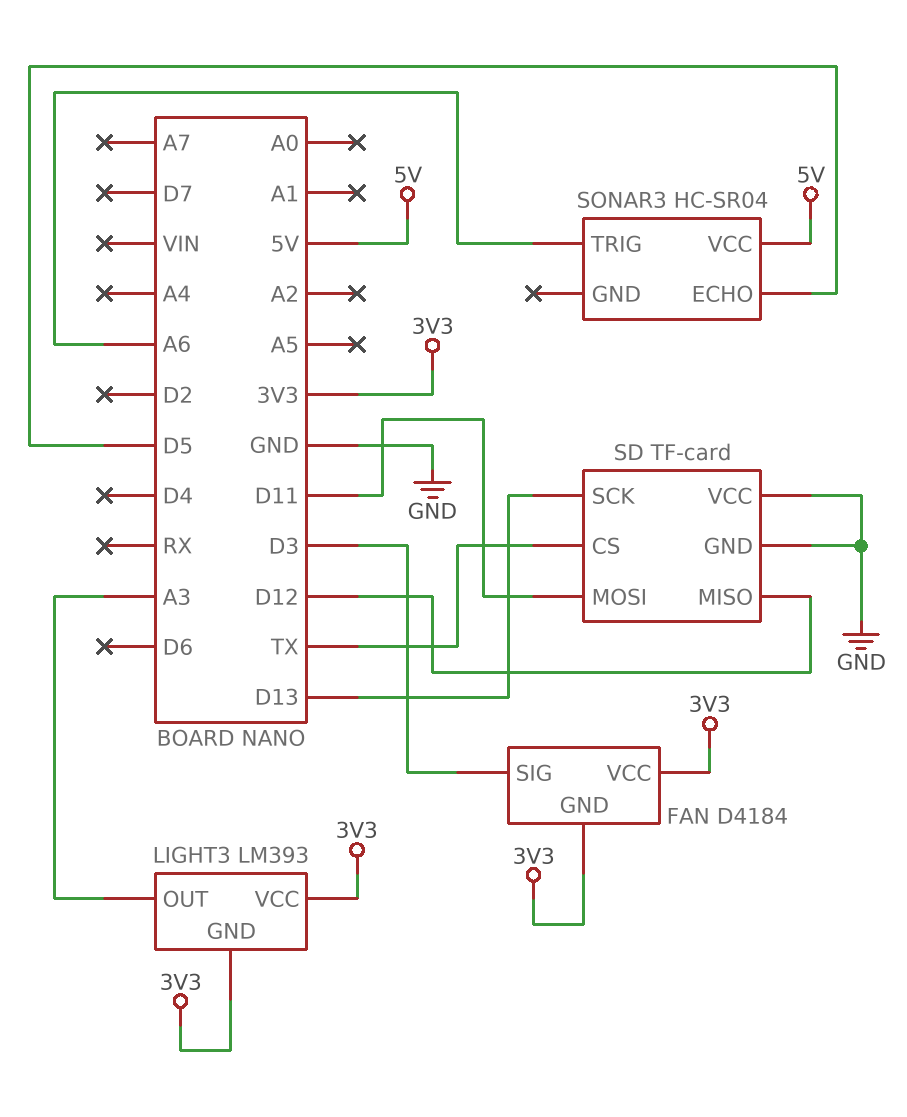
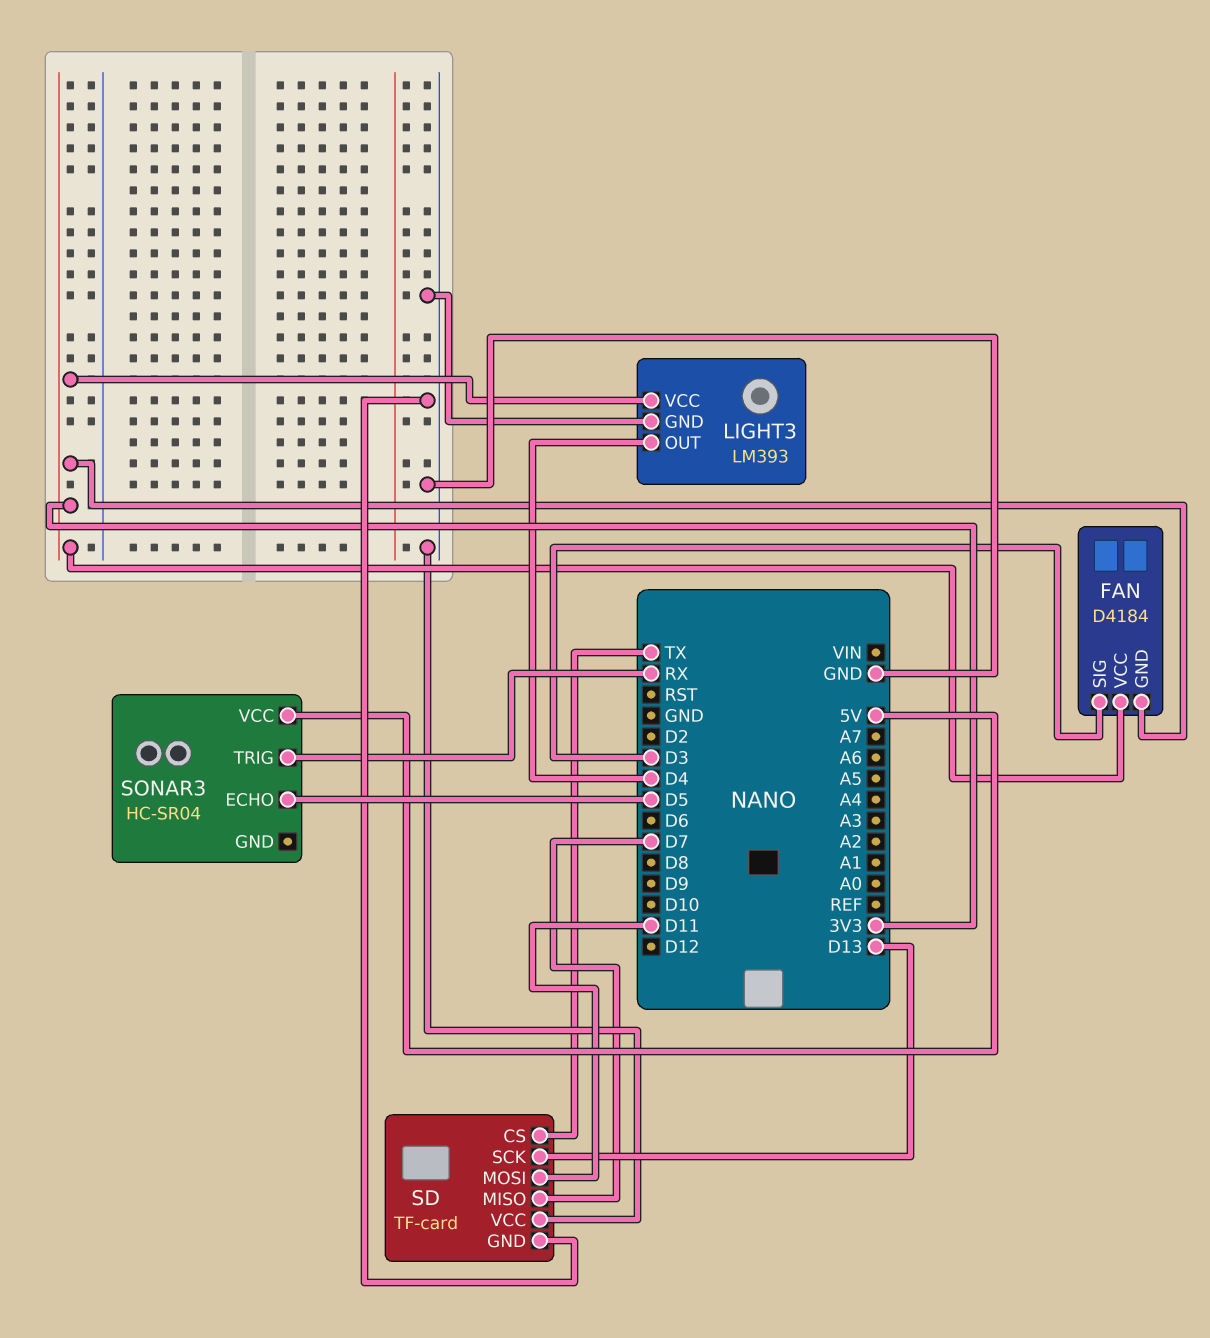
LIGHT3 pin GND: 3V3 -> GND
LIGHT3 pin OUT: A3 -> D4
SD pin MISO: D12 -> D7
SONAR3 pin TRIG: A6 -> RX

